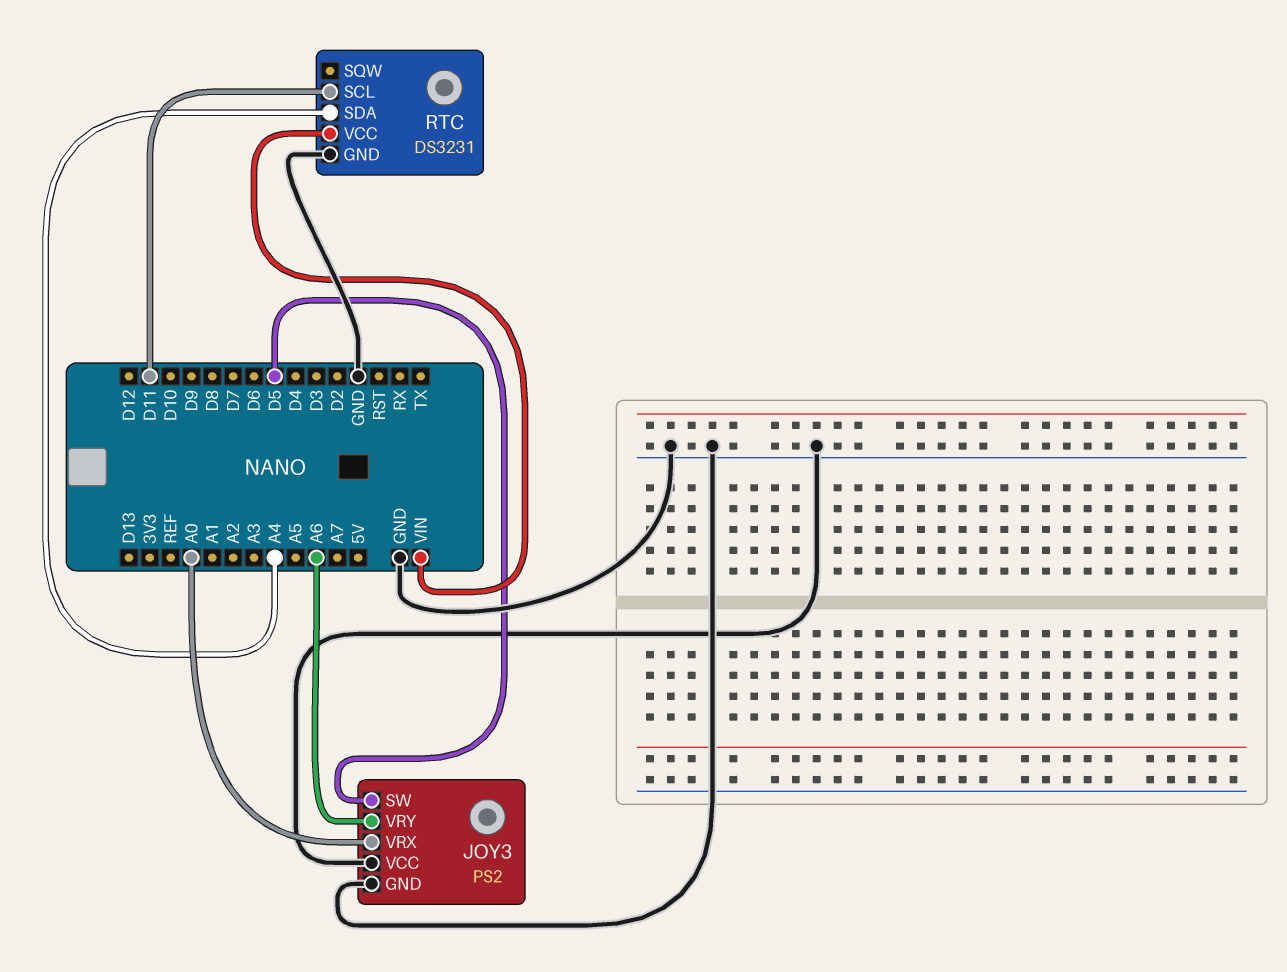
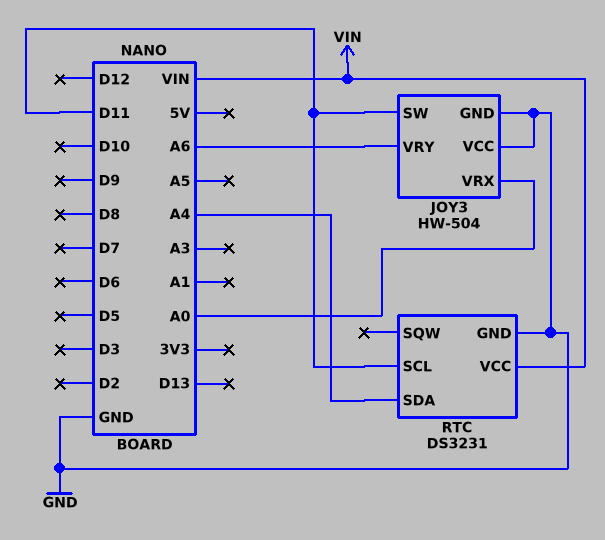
JOY3: PS2 -> HW-504
JOY3 pin SW: D5 -> D11

